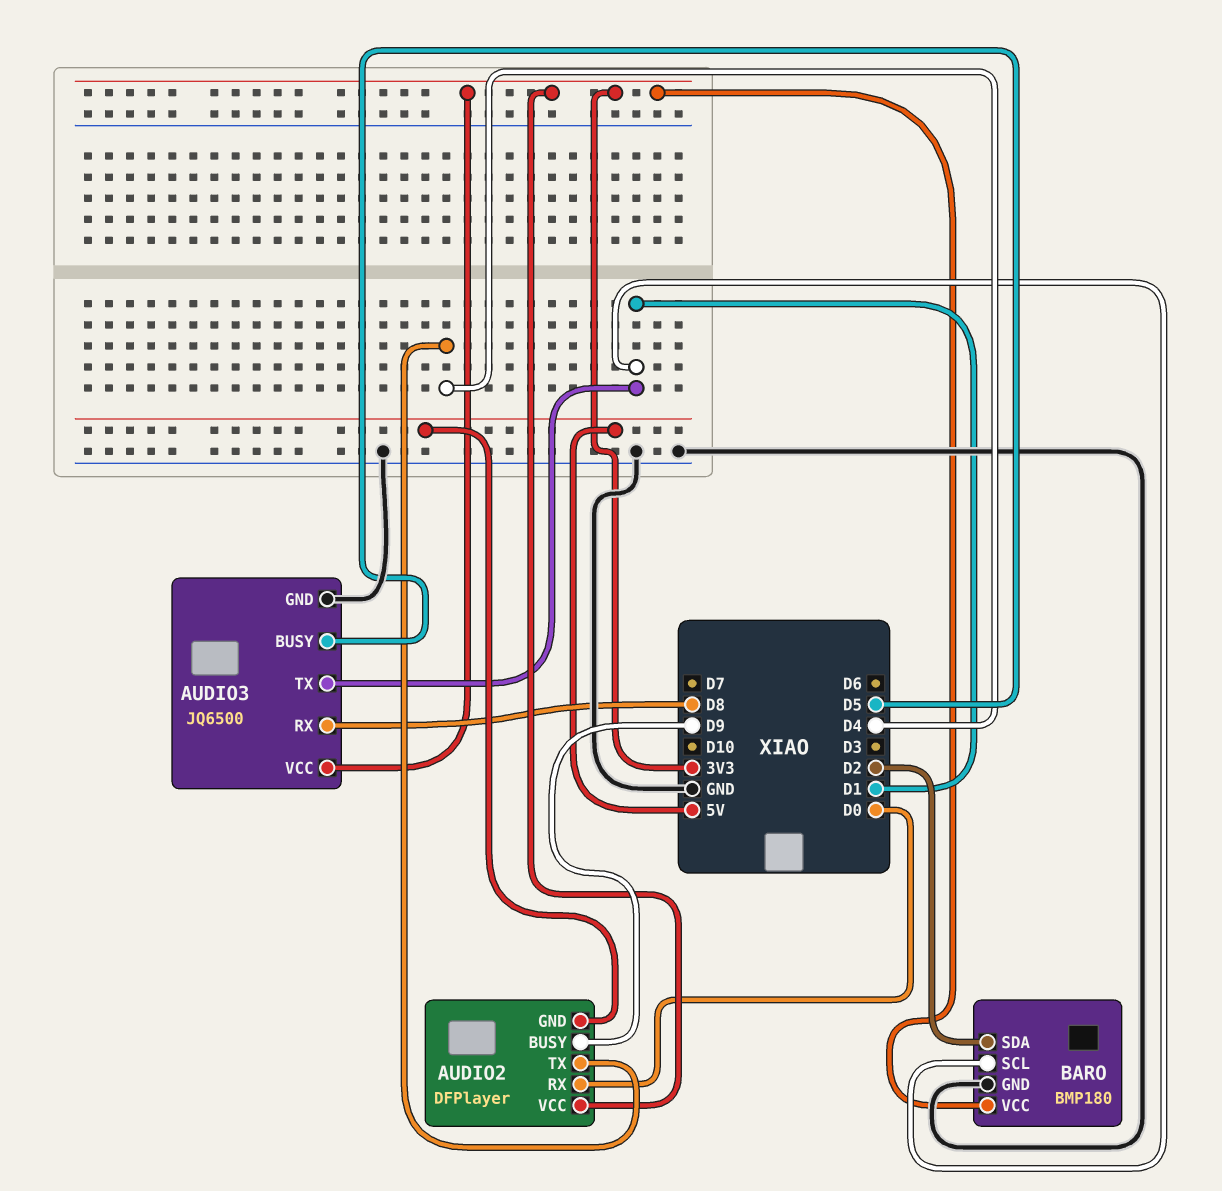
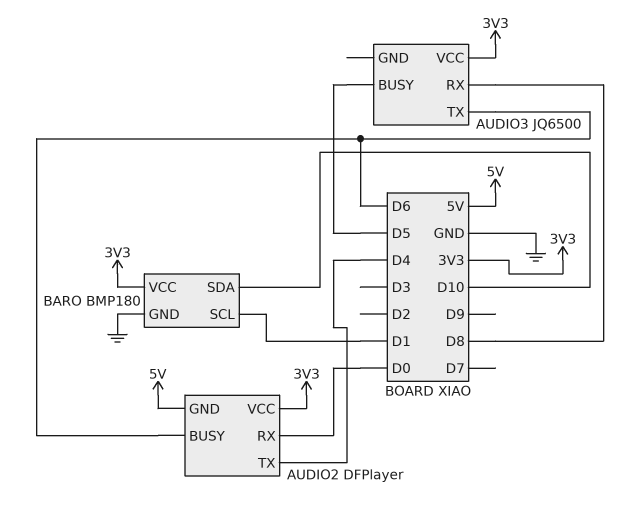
AUDIO2 pin BUSY: D9 -> D6
AUDIO3 pin GND: GND -> none
AUDIO3 pin TX: D1 -> D6
BARO pin SDA: D2 -> D10

